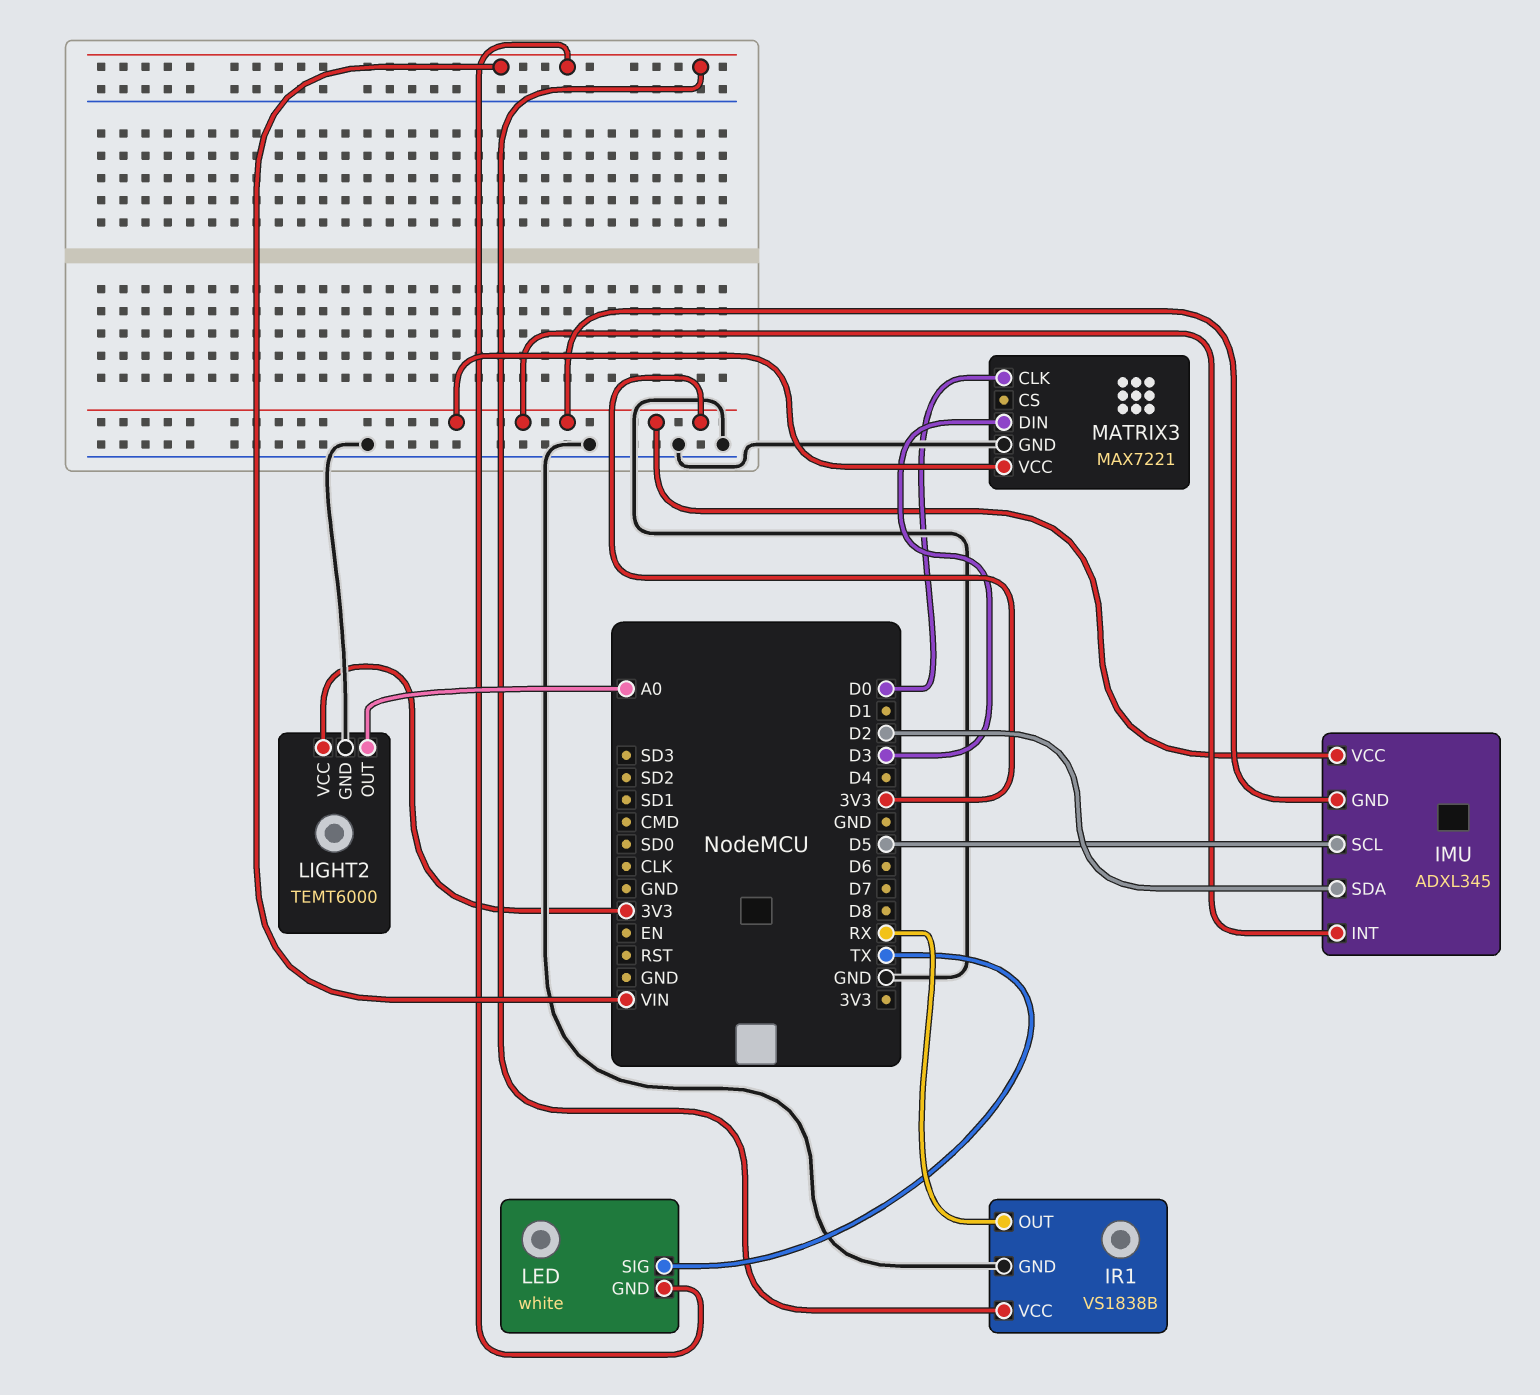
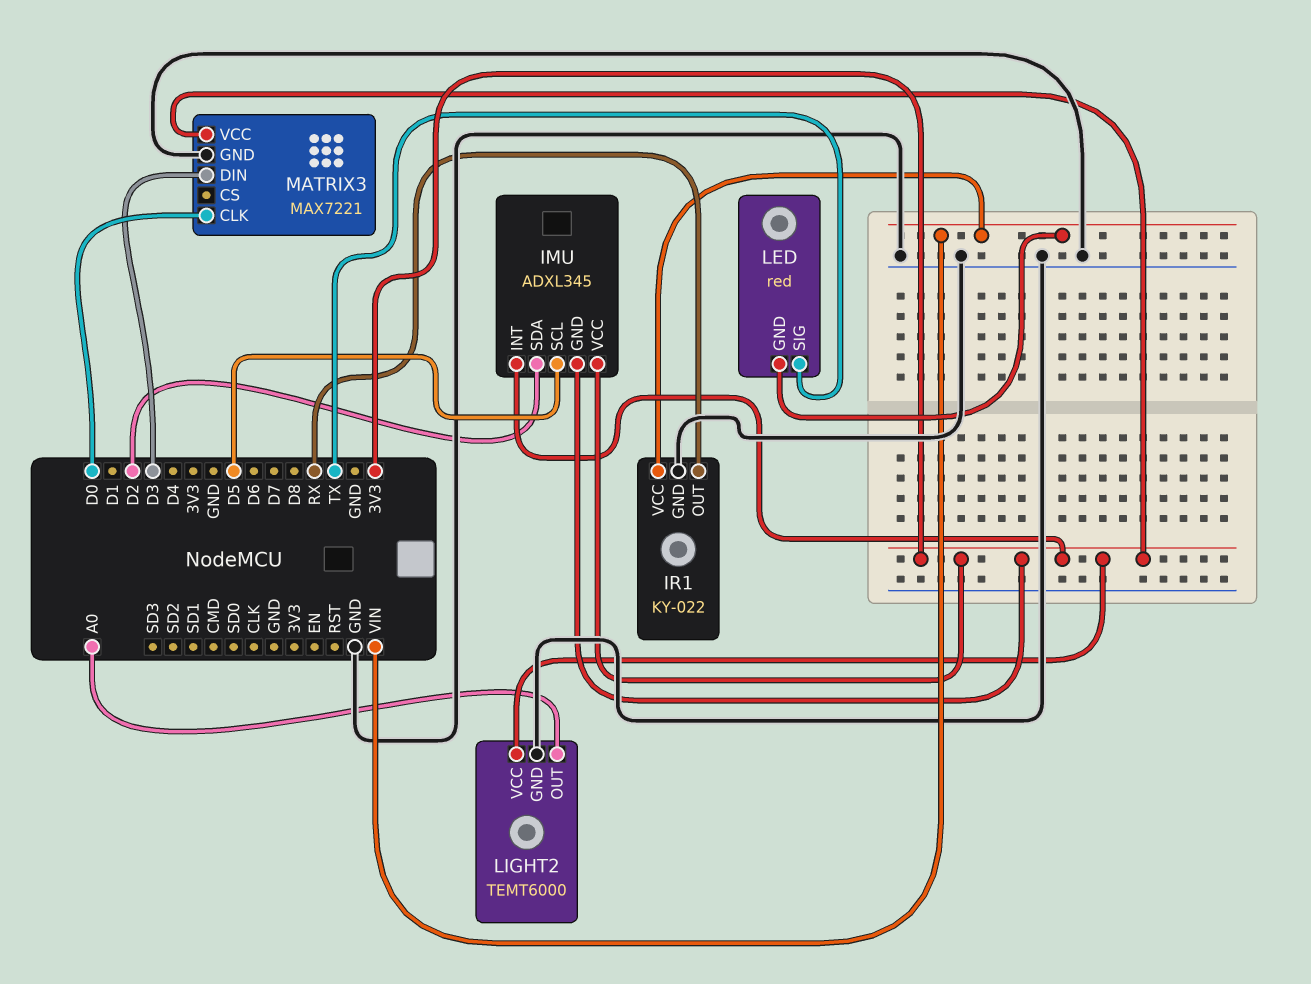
IR1: VS1838B -> KY-022
LED: white -> red

